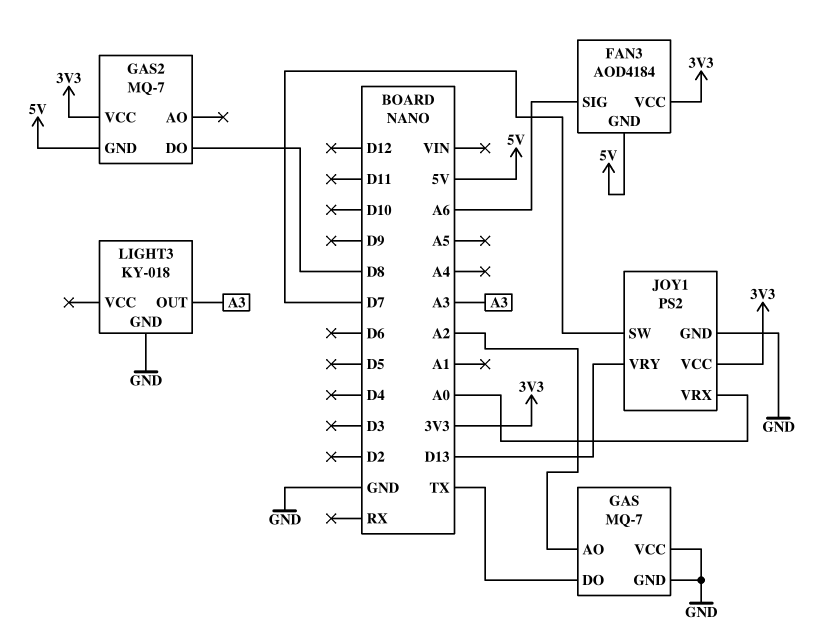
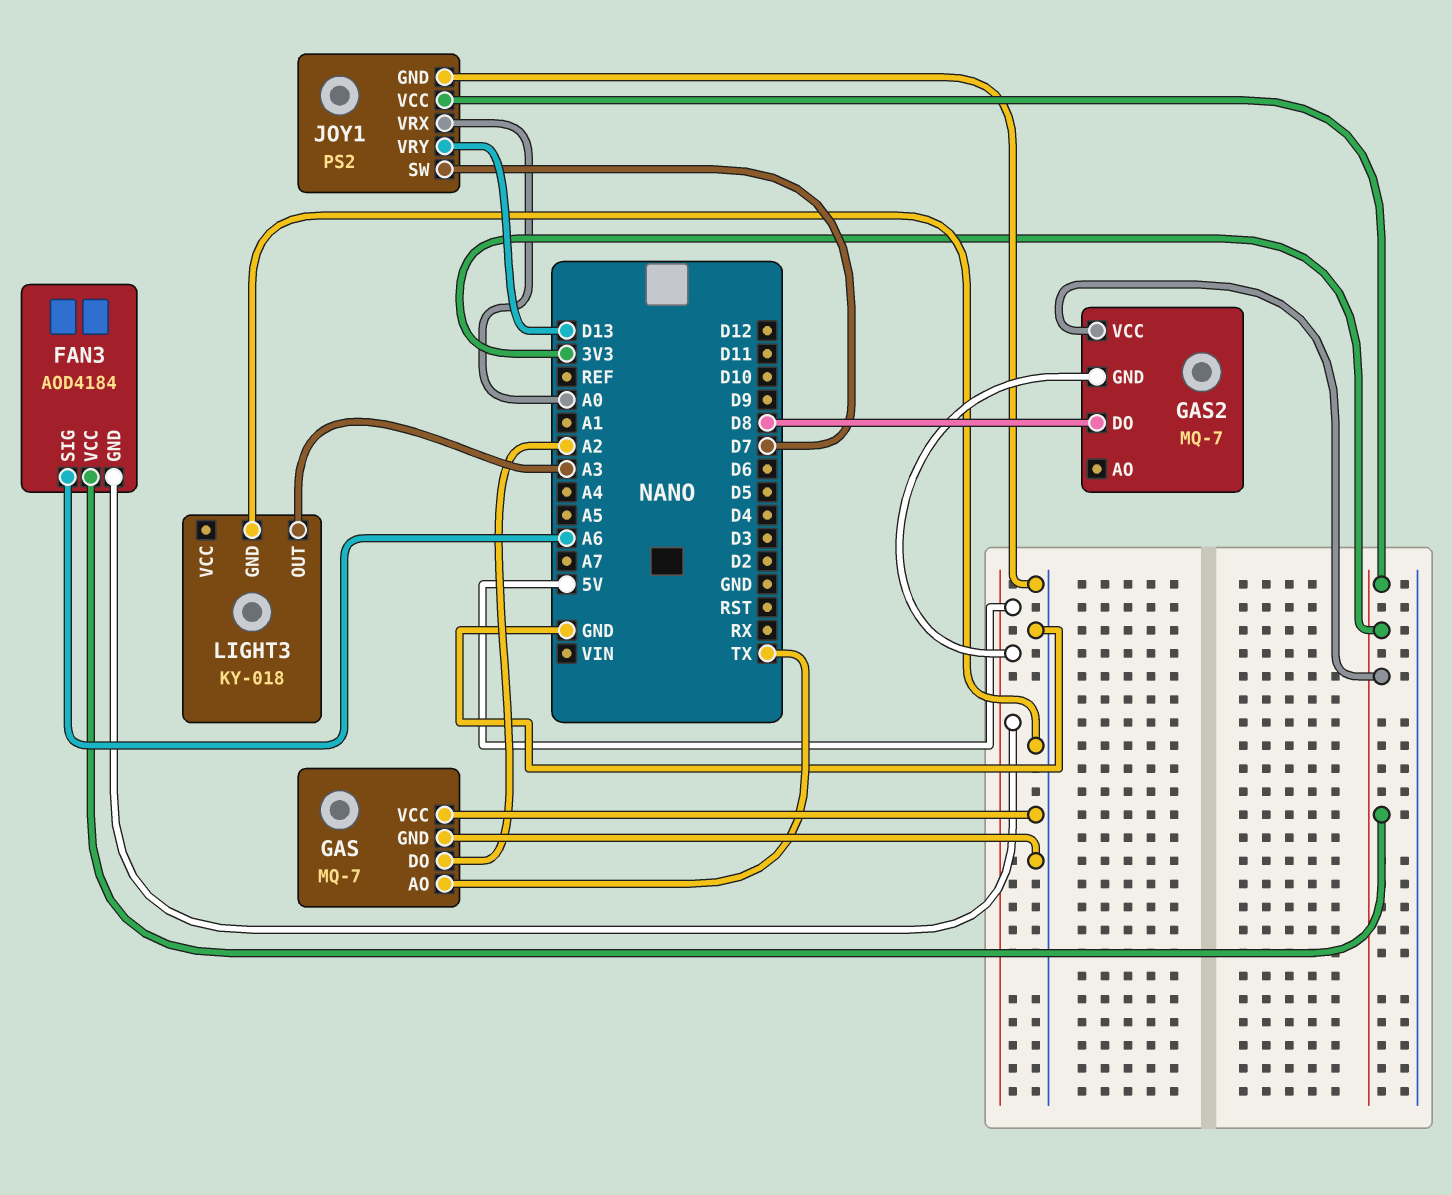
GAS pin AO: A2 -> TX
GAS pin DO: TX -> A2

